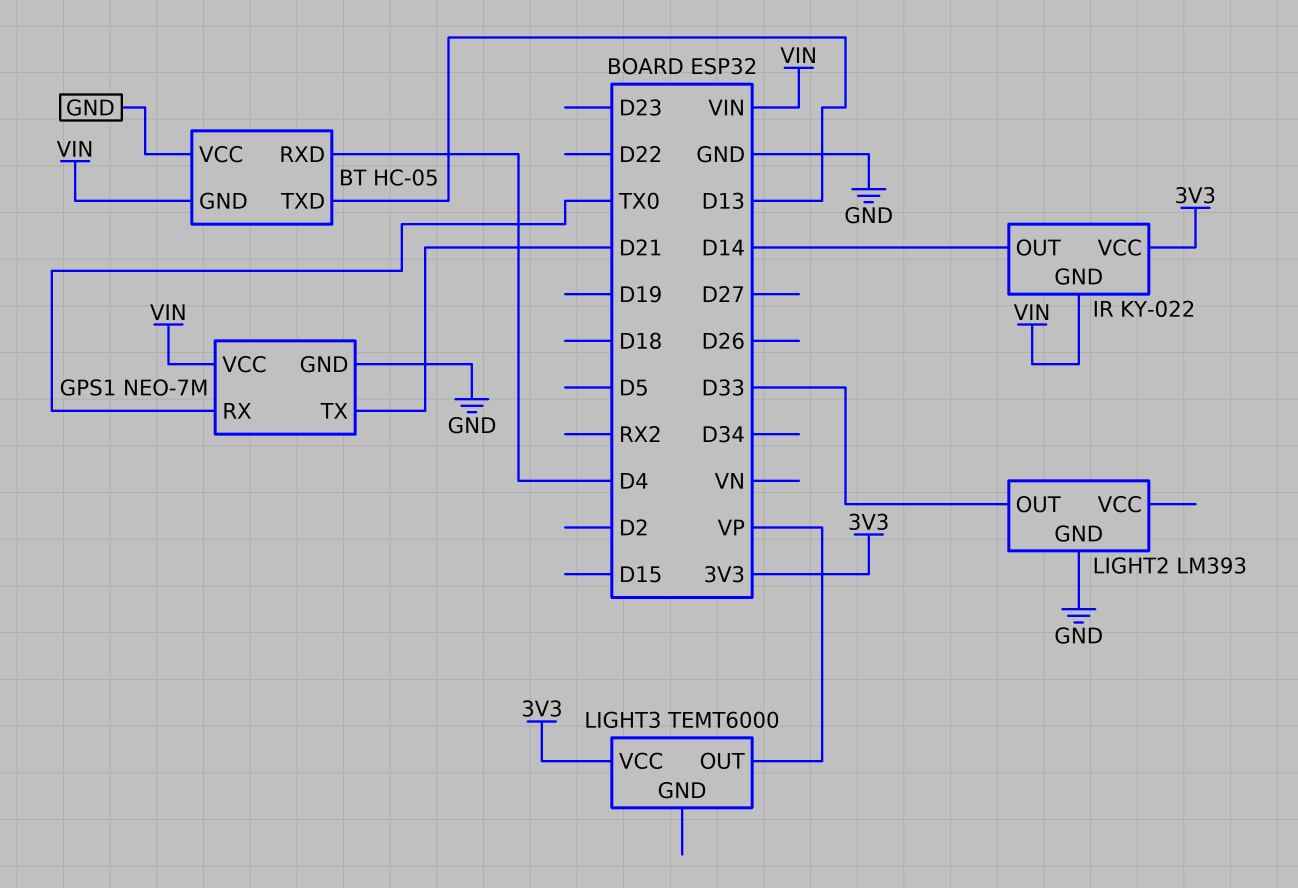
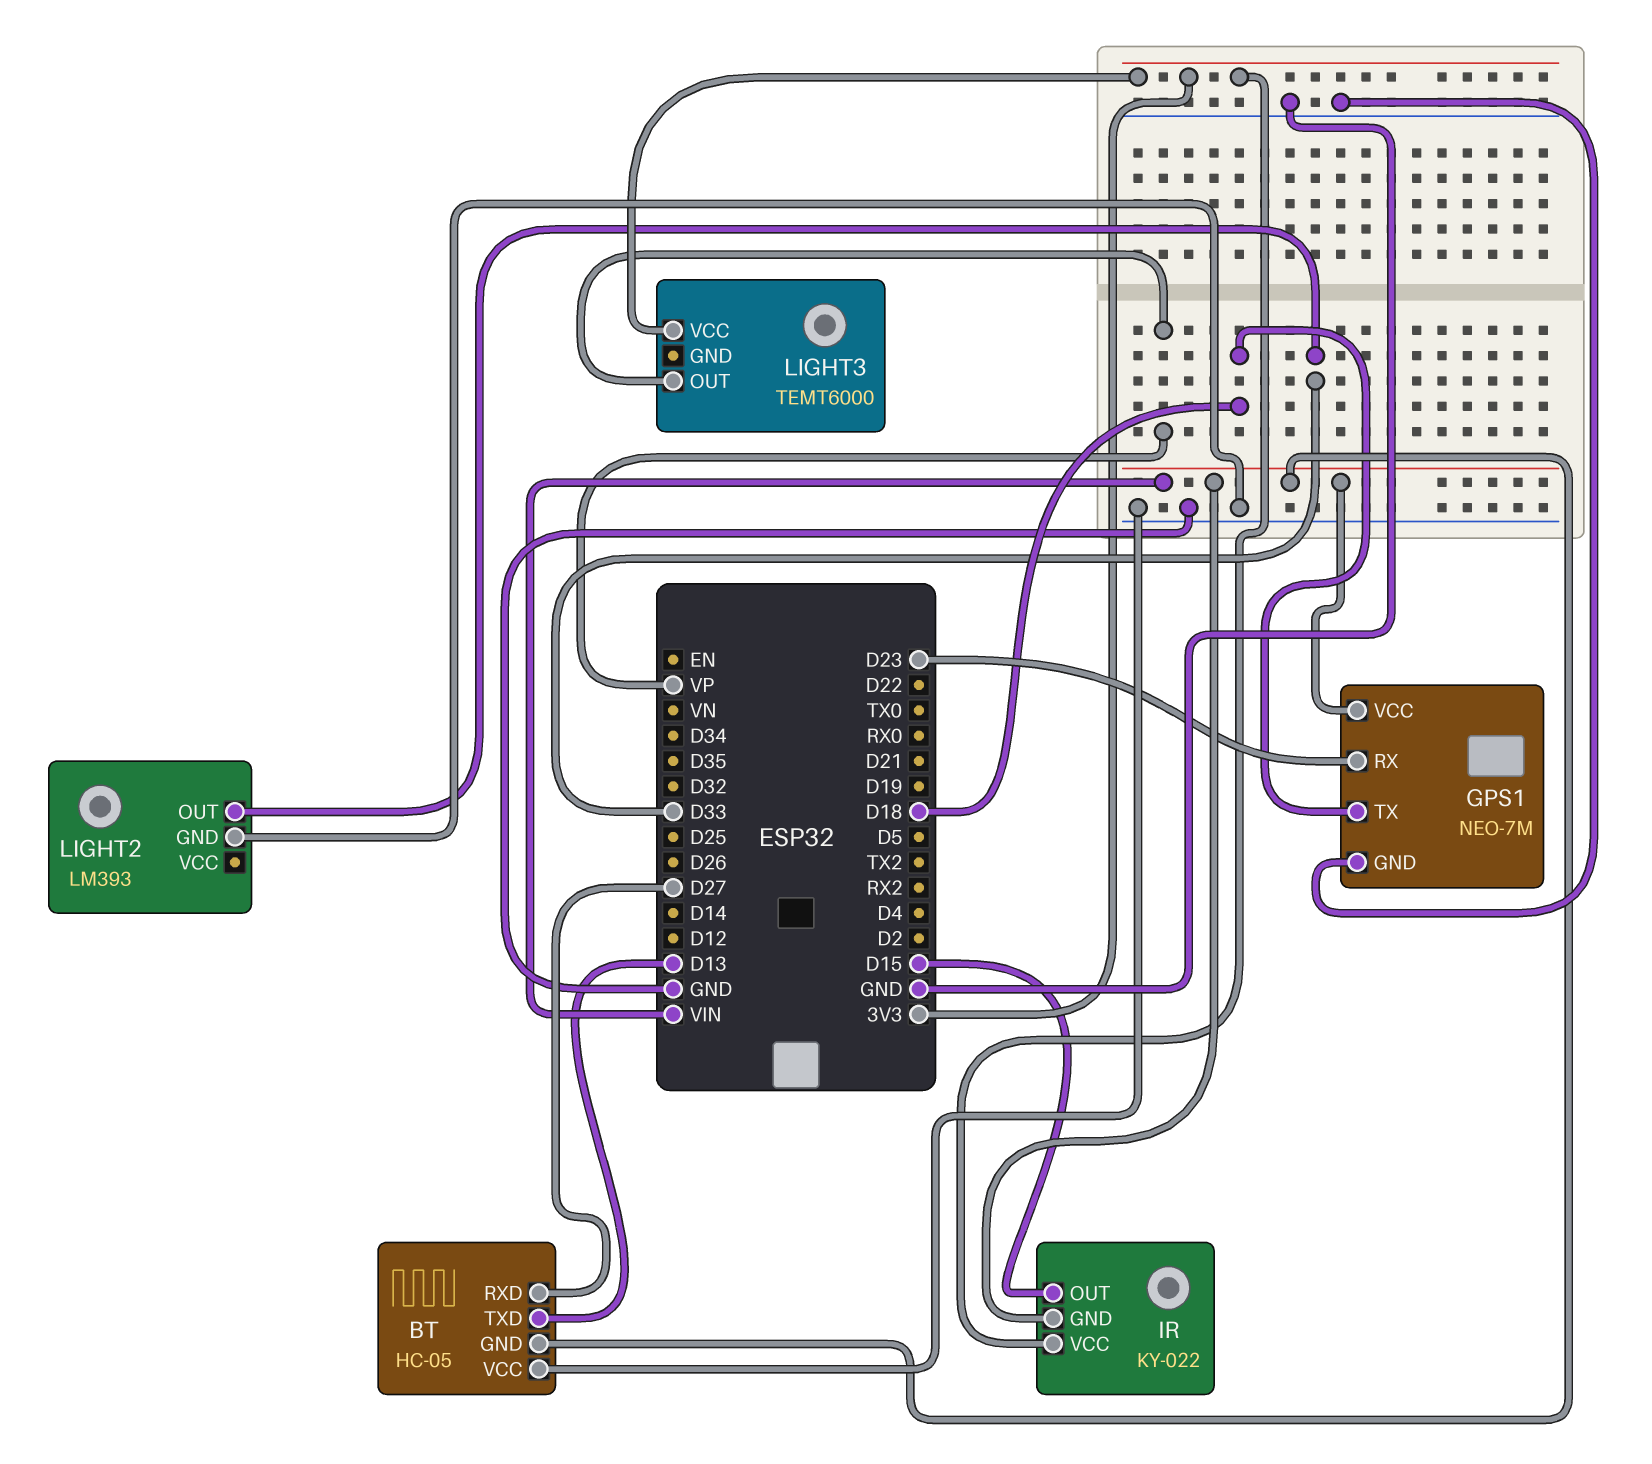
BT pin RXD: D4 -> D27
GPS1 pin RX: TX0 -> D23
GPS1 pin TX: D21 -> D18
IR pin OUT: D14 -> D15

